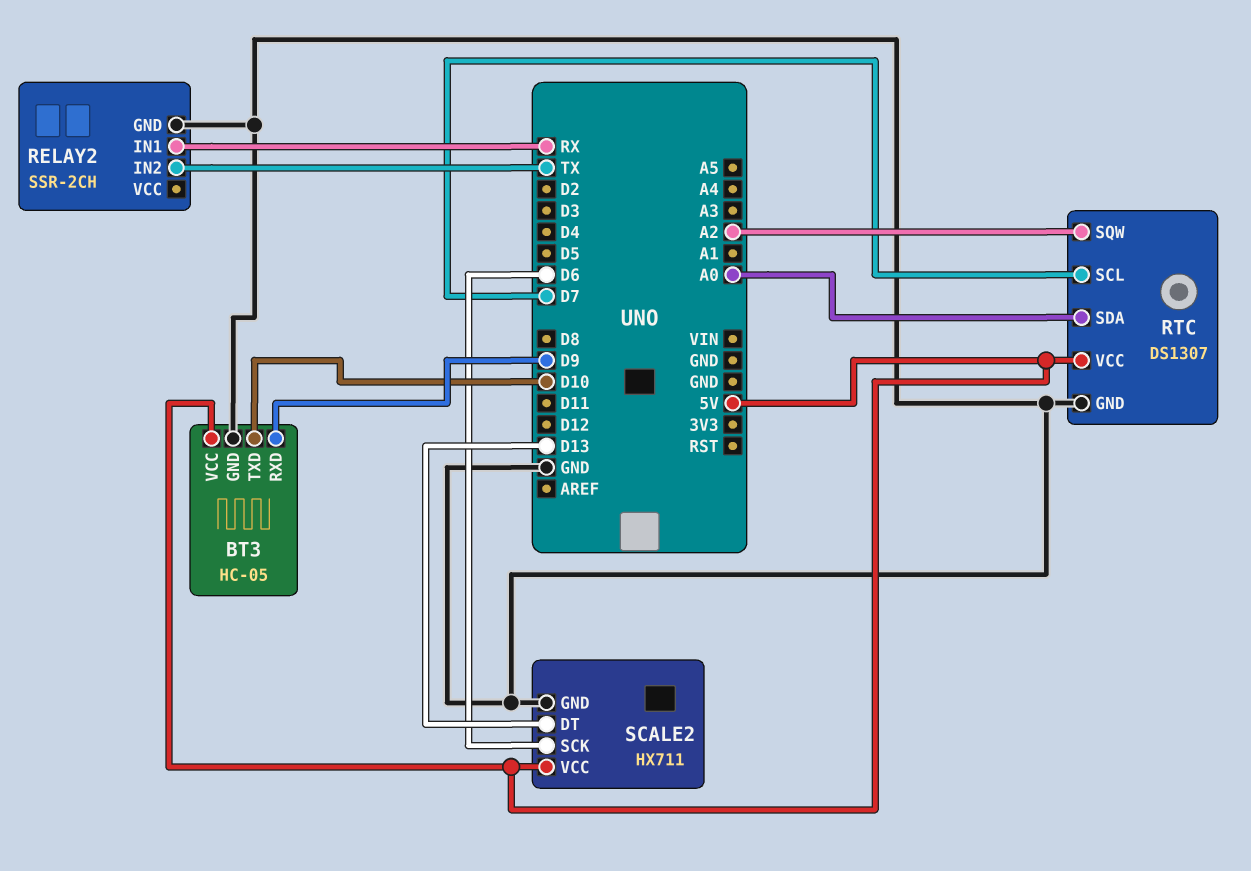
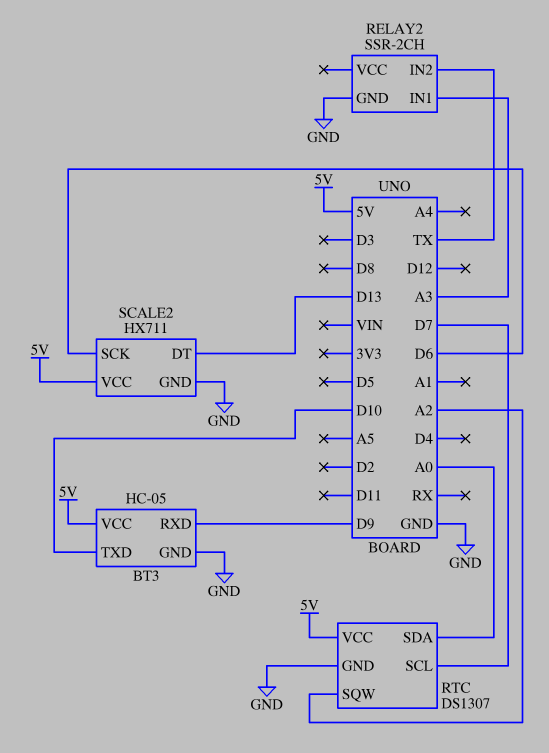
RELAY2 pin IN1: RX -> A3

